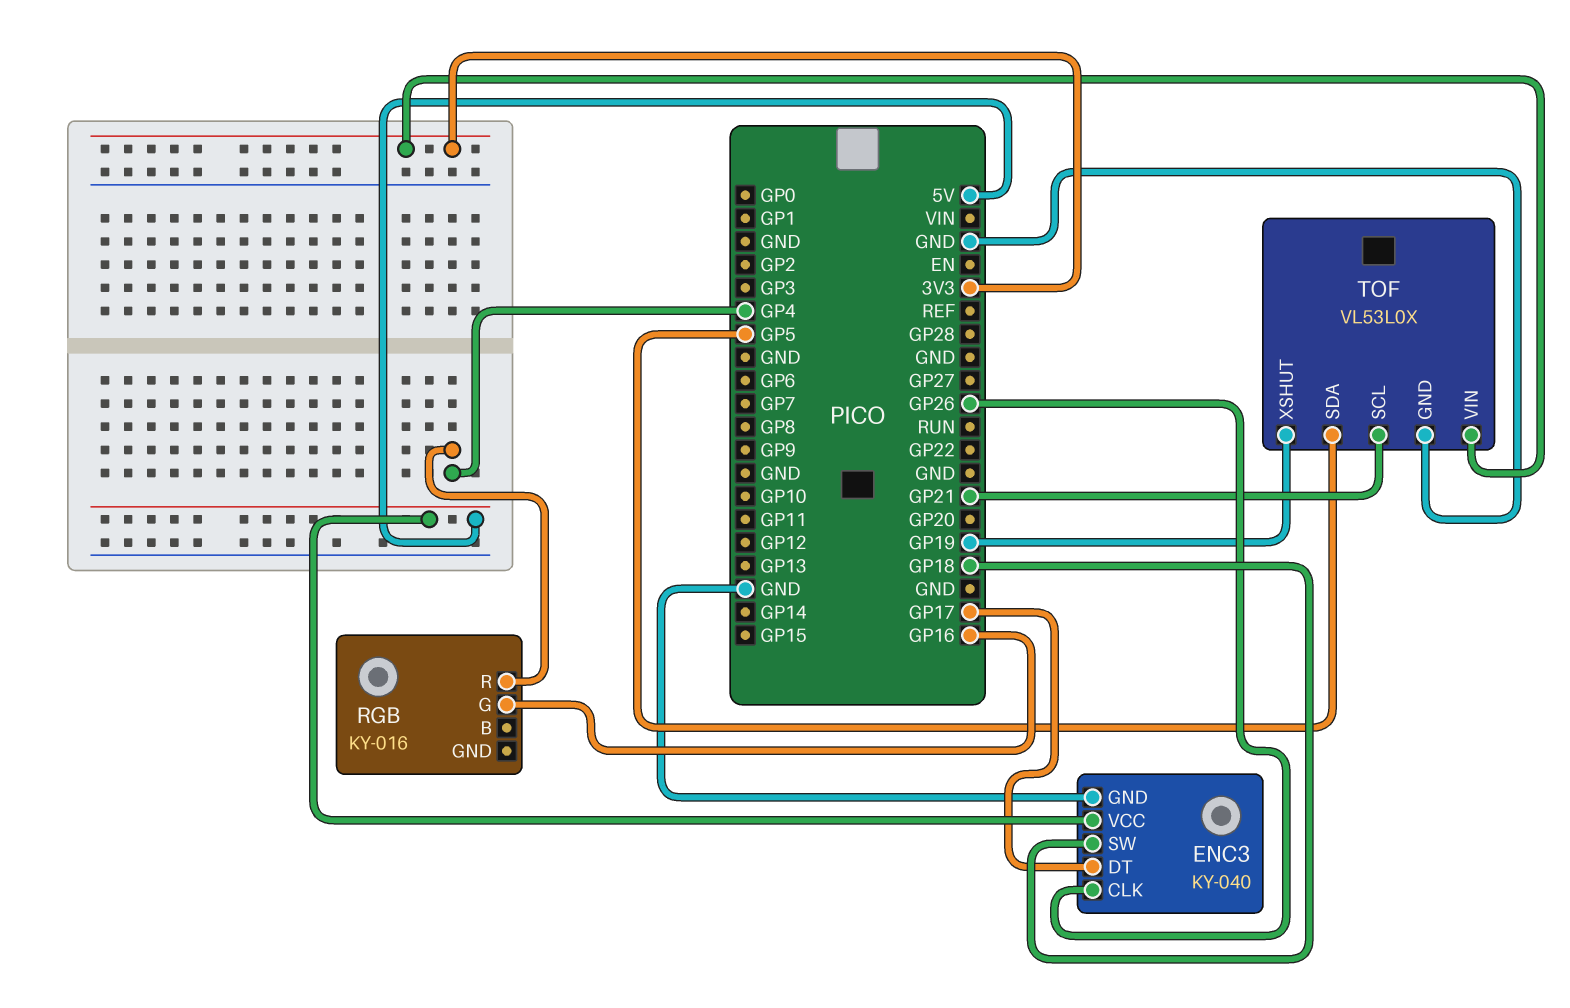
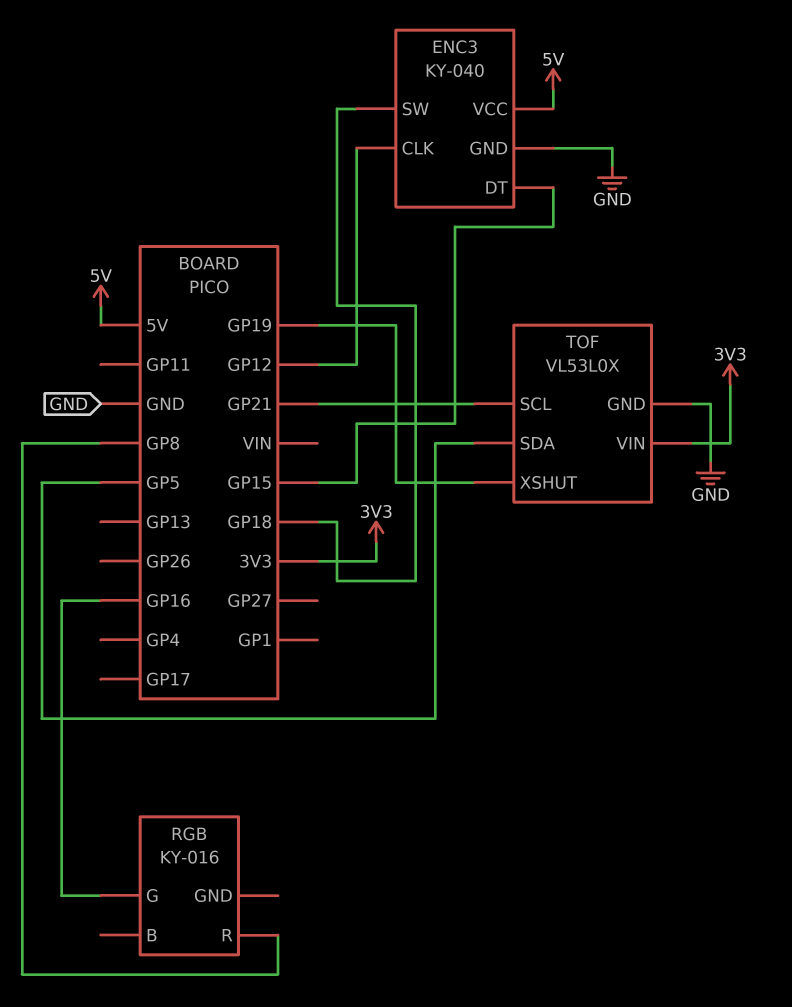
ENC3 pin CLK: GP26 -> GP12
ENC3 pin DT: GP17 -> GP15
RGB pin R: GP4 -> GP8

